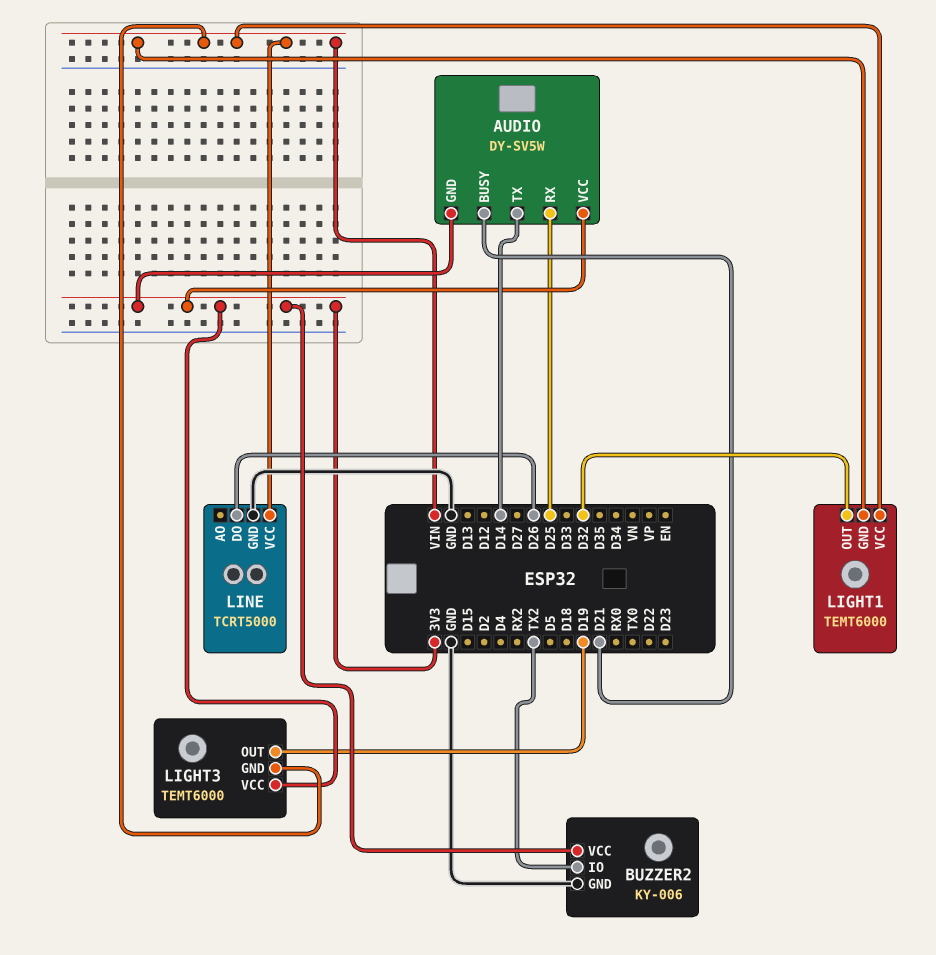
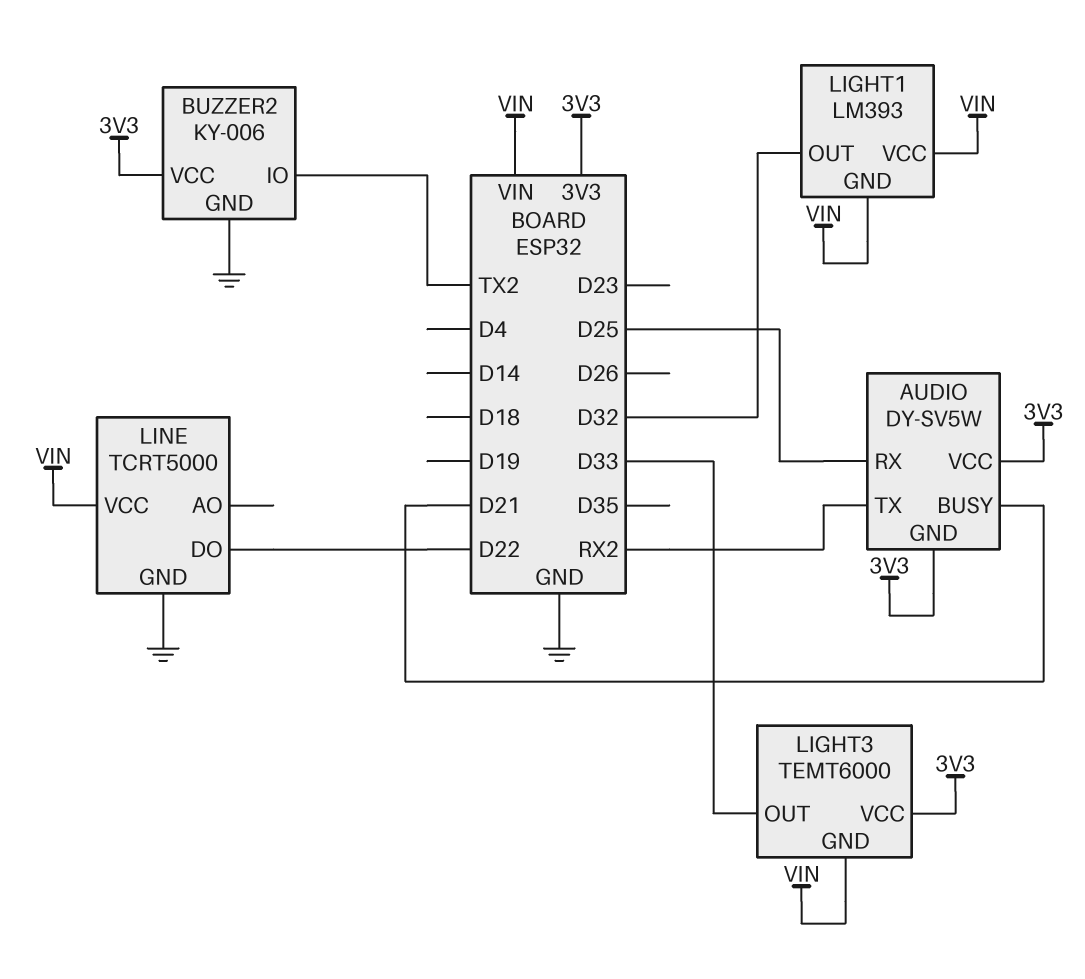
AUDIO pin TX: D14 -> RX2
LIGHT1: TEMT6000 -> LM393
LIGHT3 pin OUT: D19 -> D33
LINE pin DO: D26 -> D22

